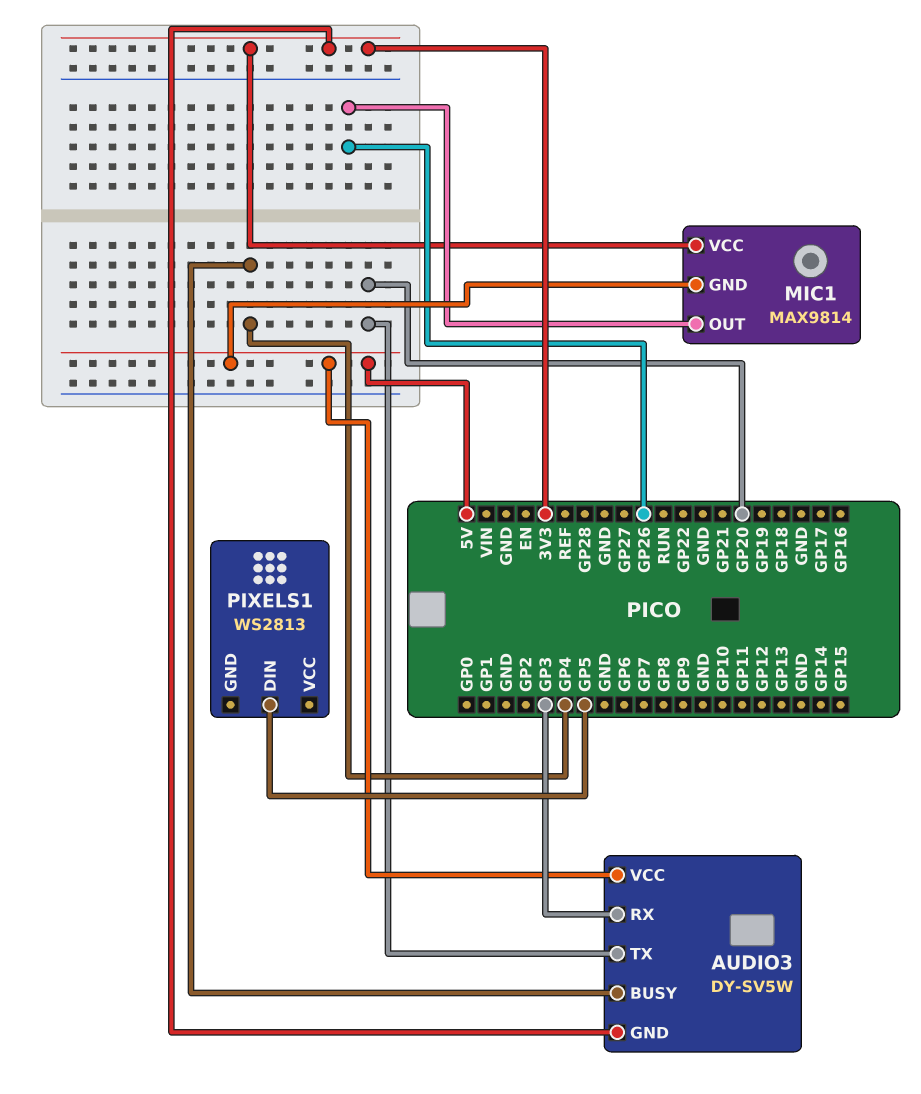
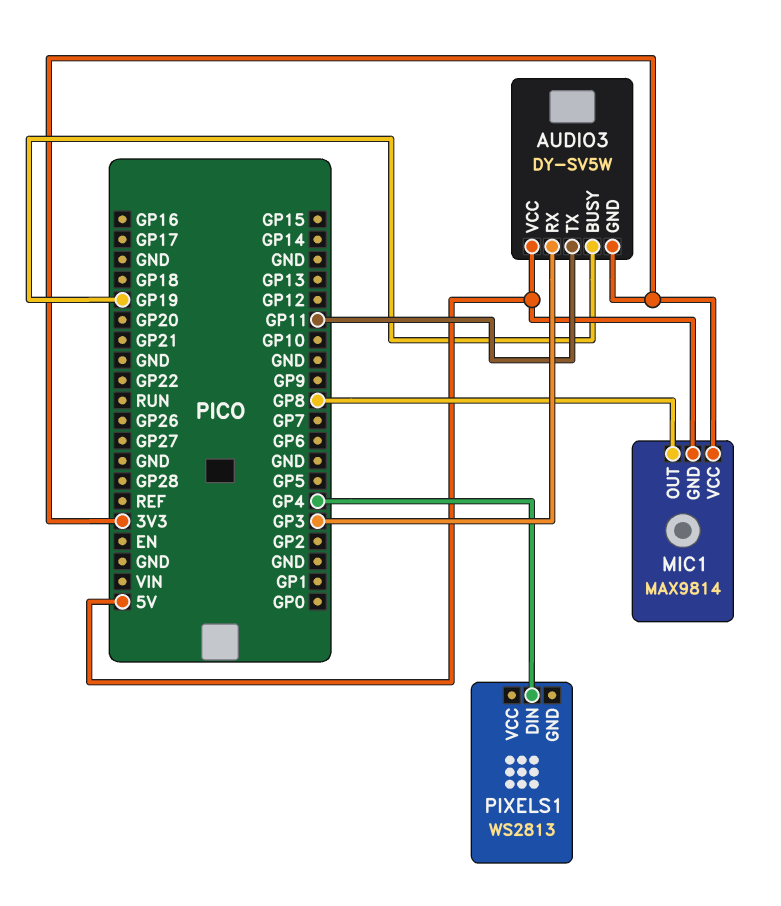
AUDIO3 pin BUSY: GP4 -> GP19
AUDIO3 pin TX: GP20 -> GP11
MIC1 pin OUT: GP26 -> GP8
PIXELS1 pin DIN: GP5 -> GP4

